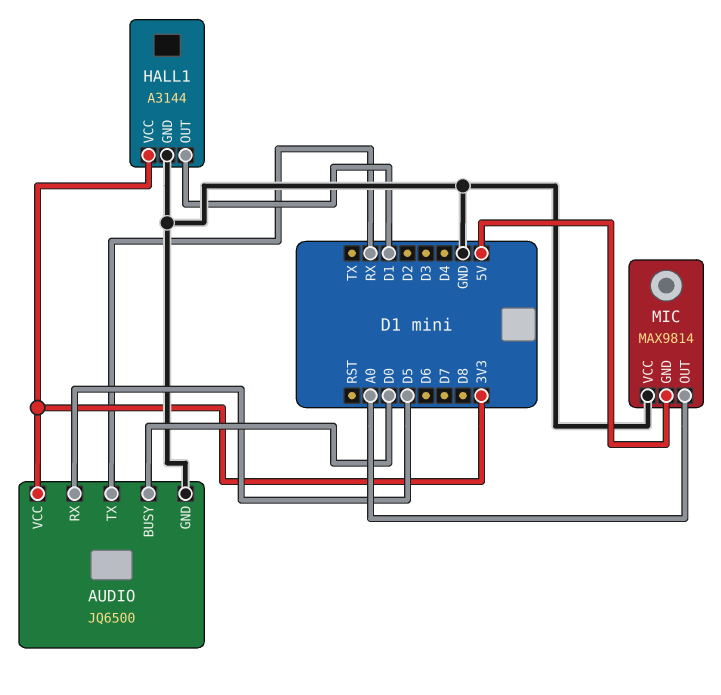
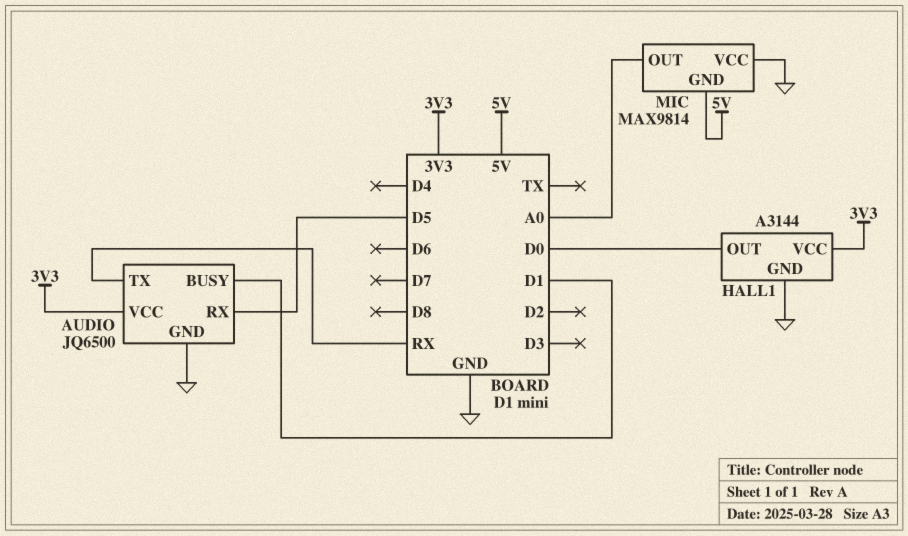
AUDIO pin BUSY: D0 -> D1
HALL1 pin OUT: D1 -> D0

